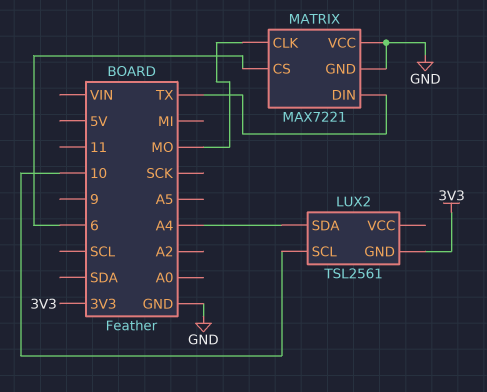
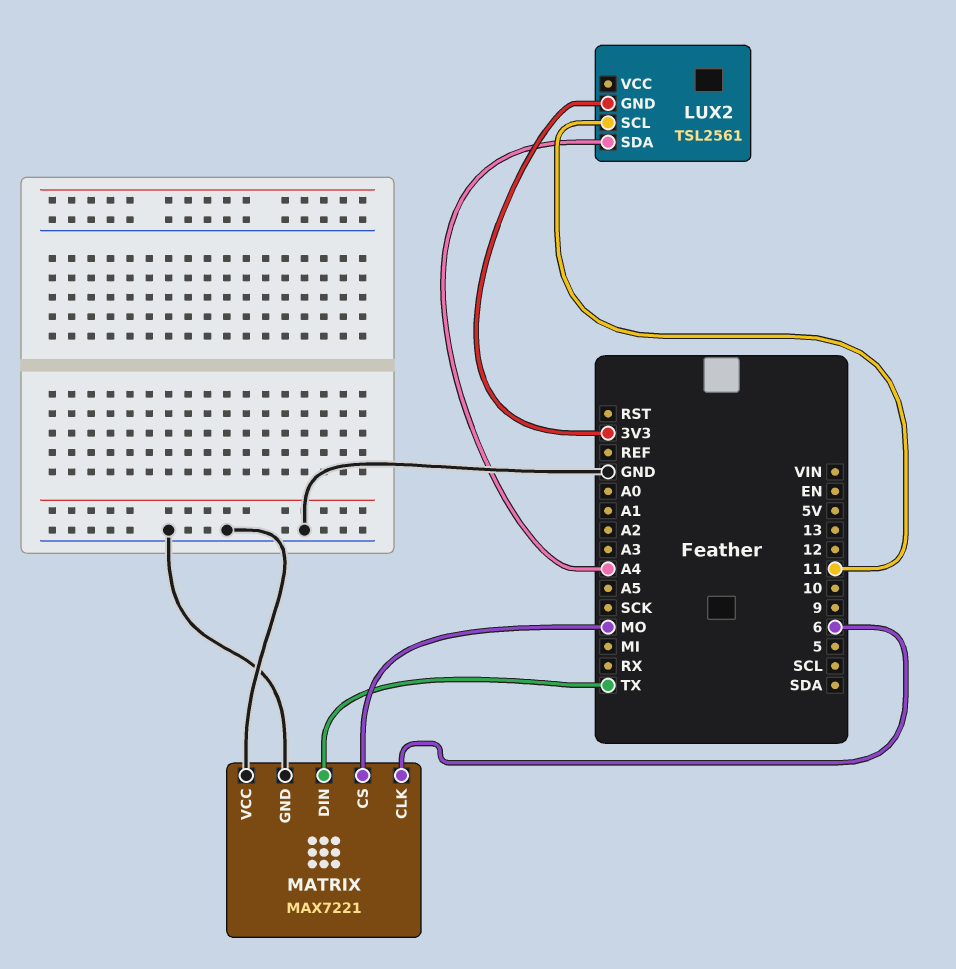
LUX2 pin SCL: 10 -> 11
MATRIX pin CLK: MO -> 6
MATRIX pin CS: 6 -> MO

